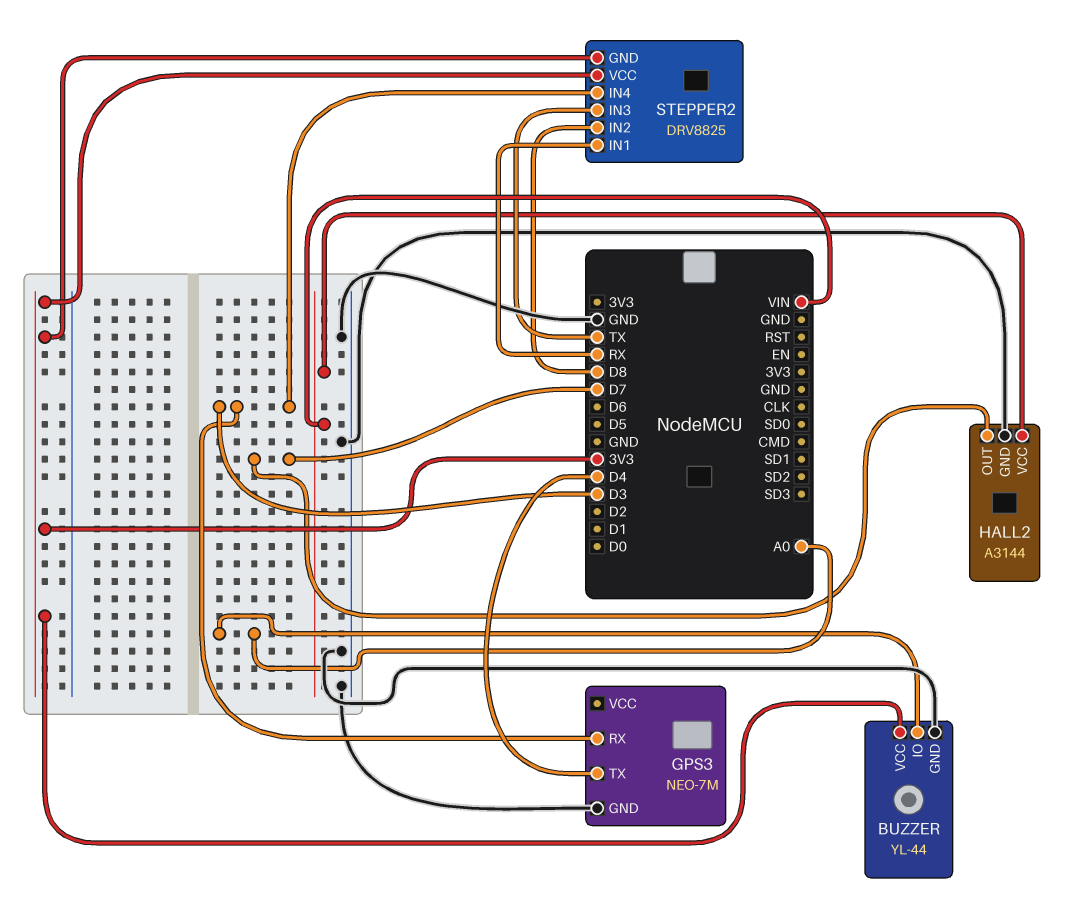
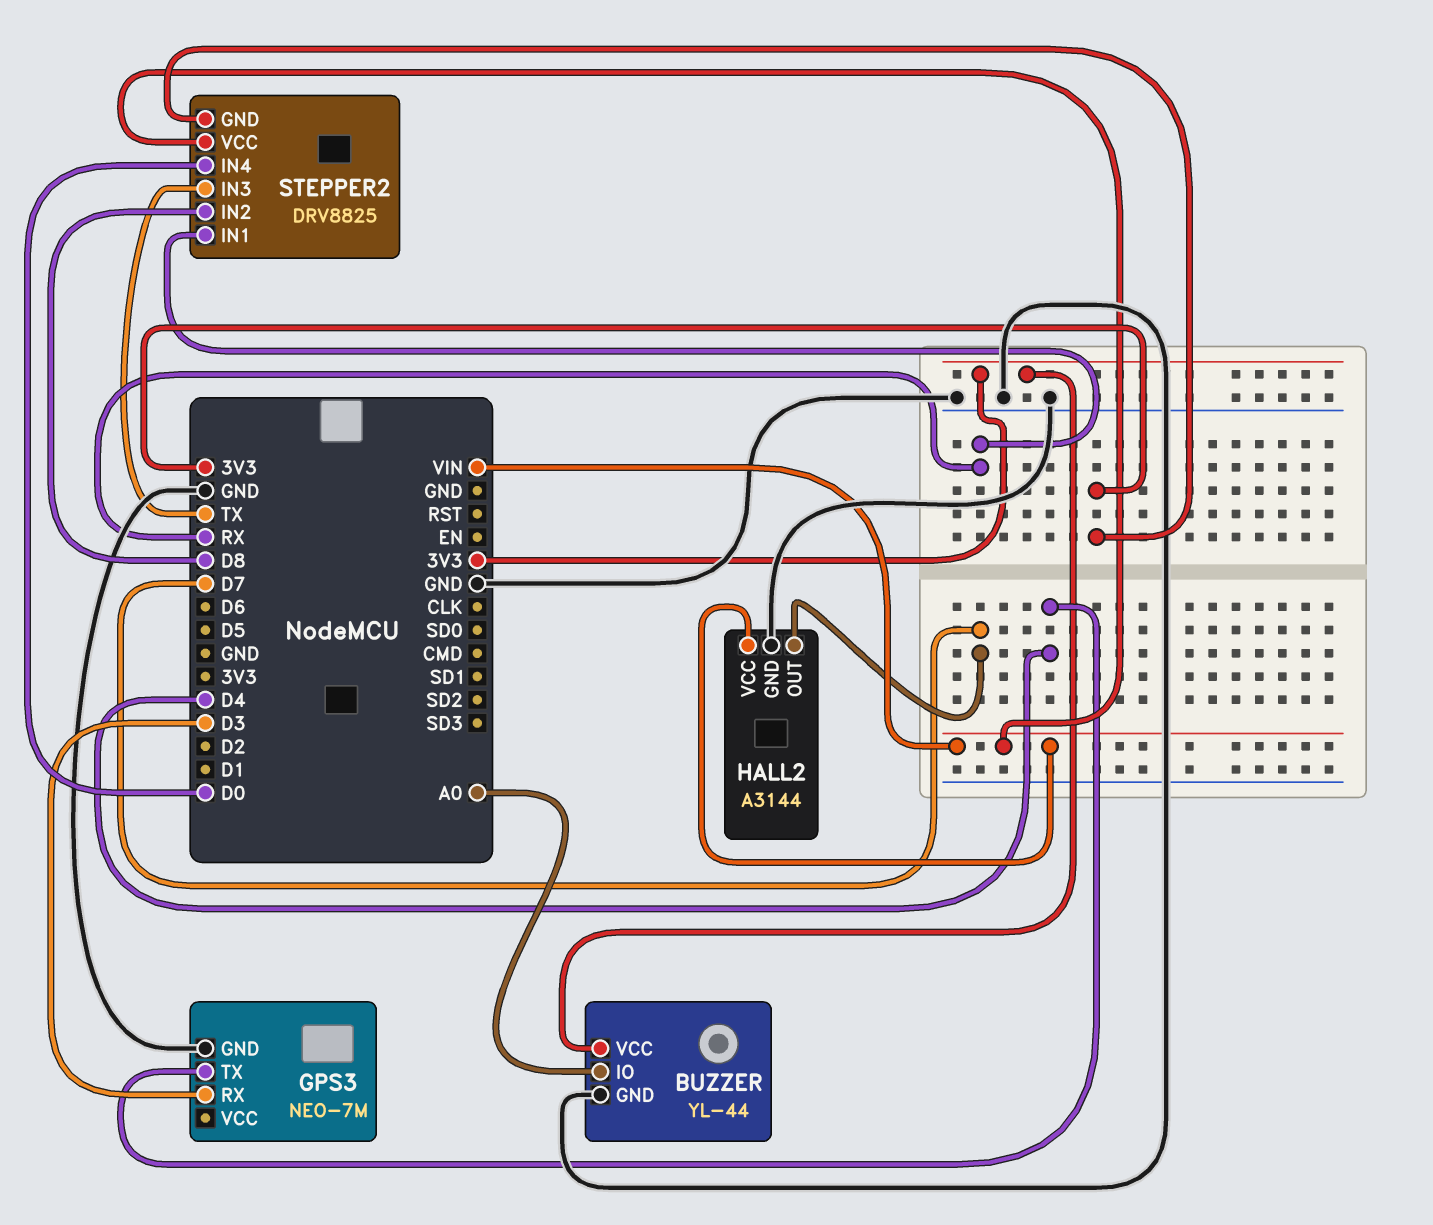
STEPPER2 pin IN4: D3 -> D0
STEPPER2 pin VCC: 3V3 -> VIN

